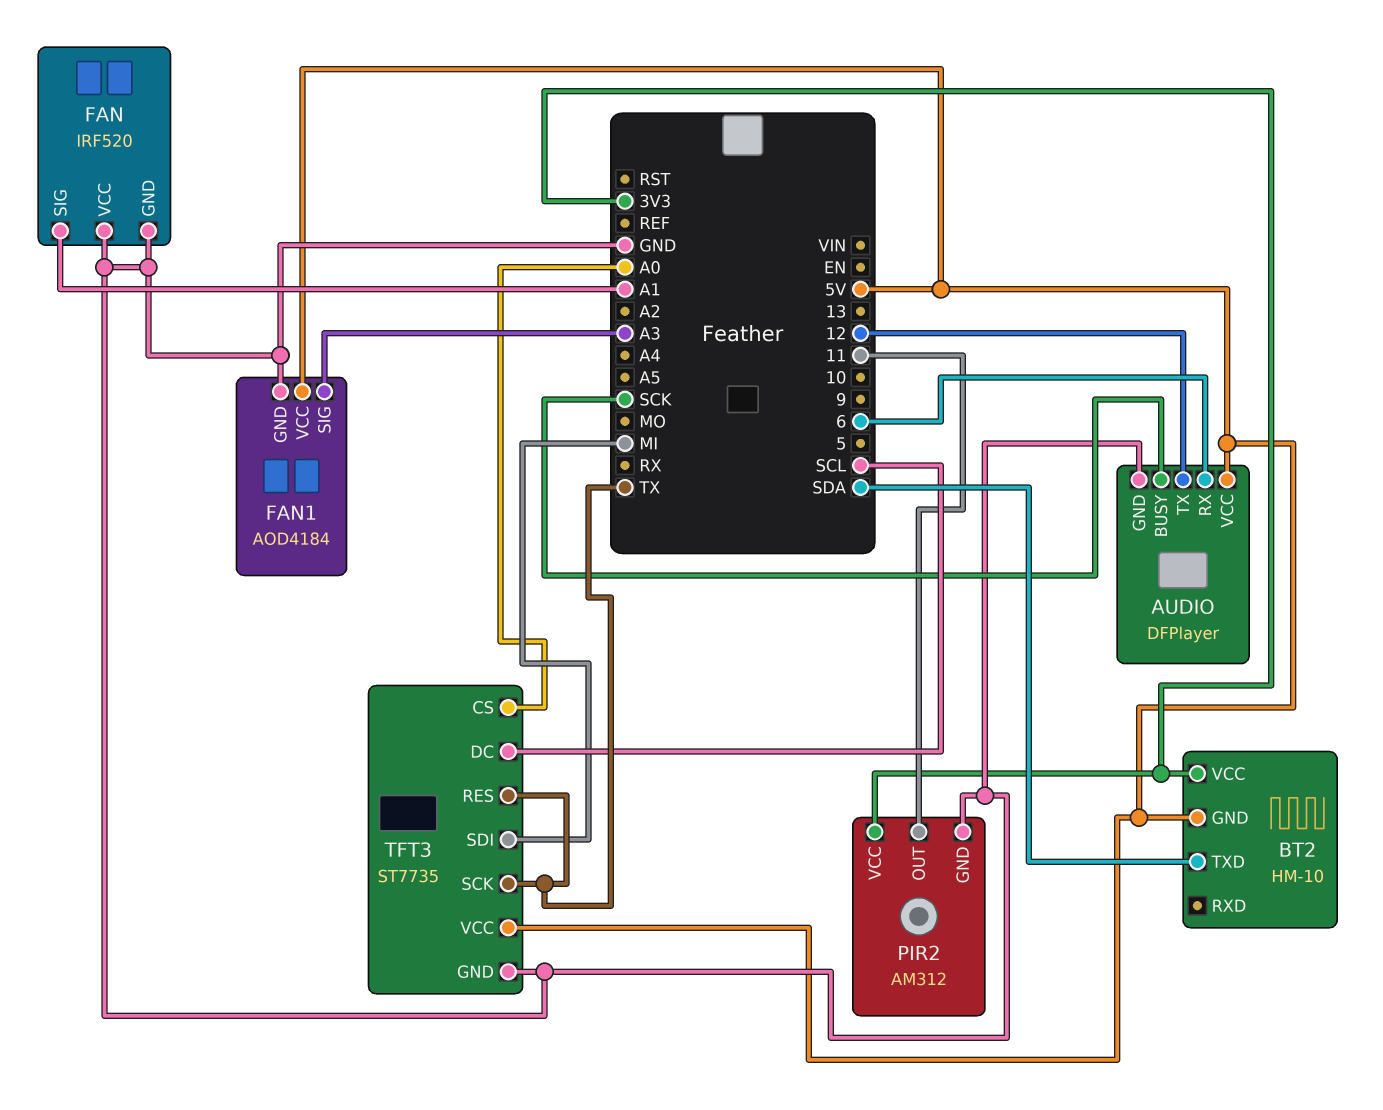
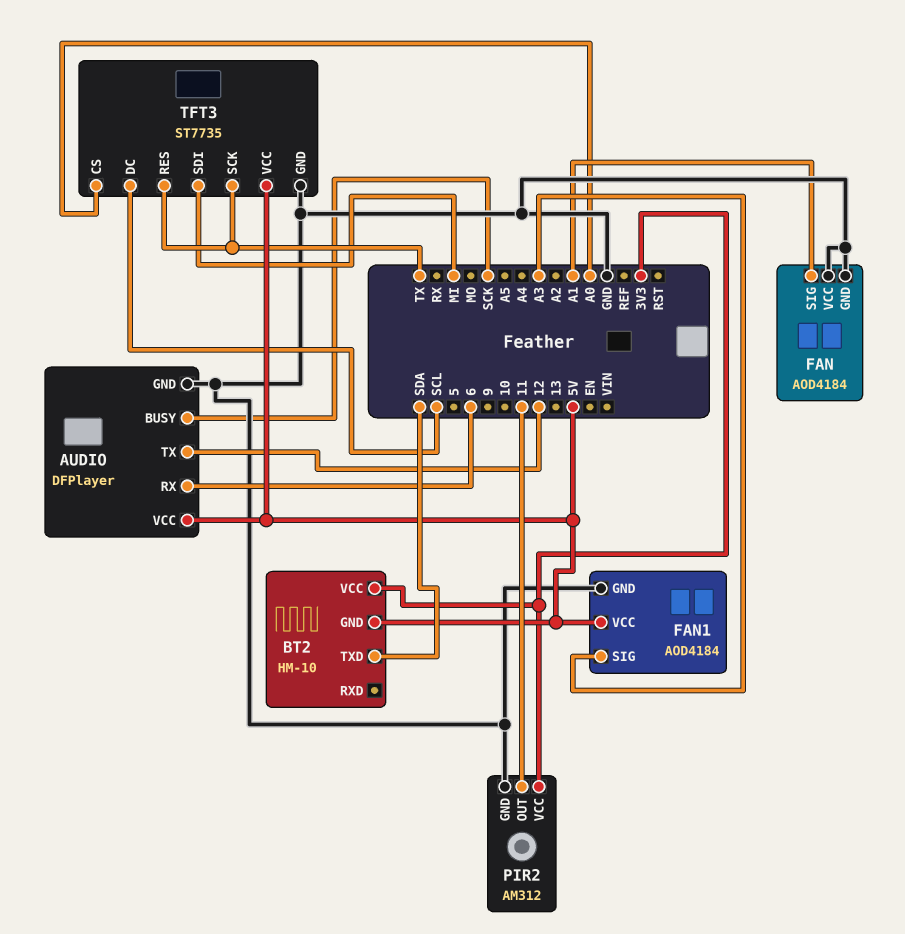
FAN: IRF520 -> AOD4184

